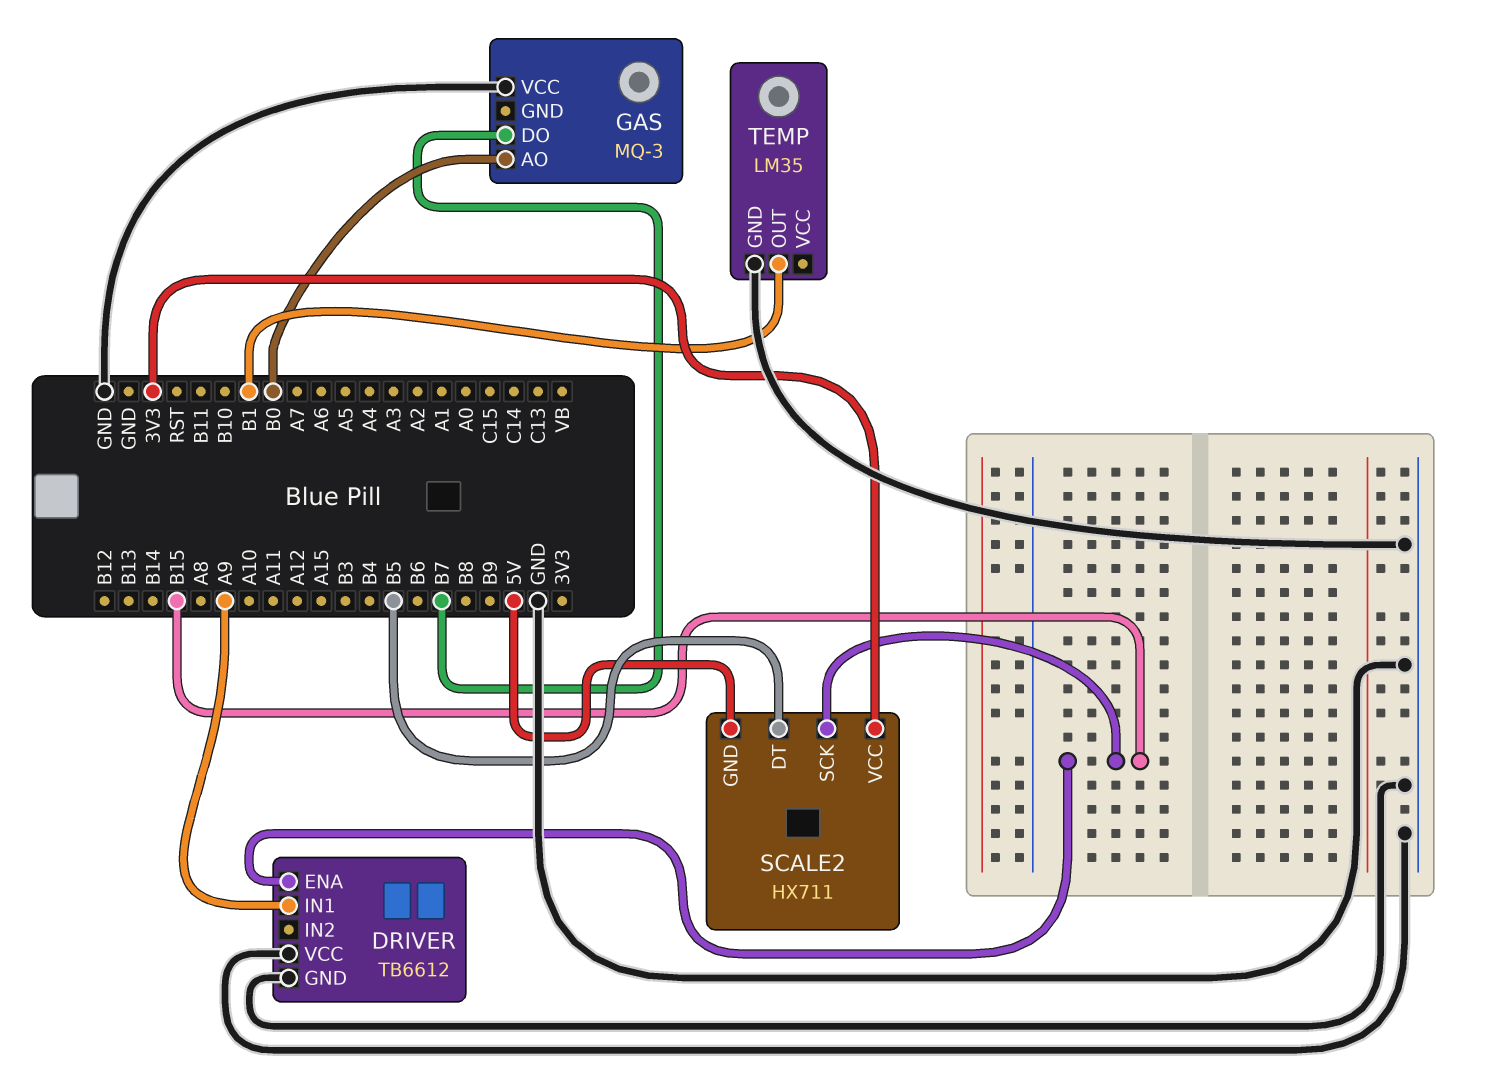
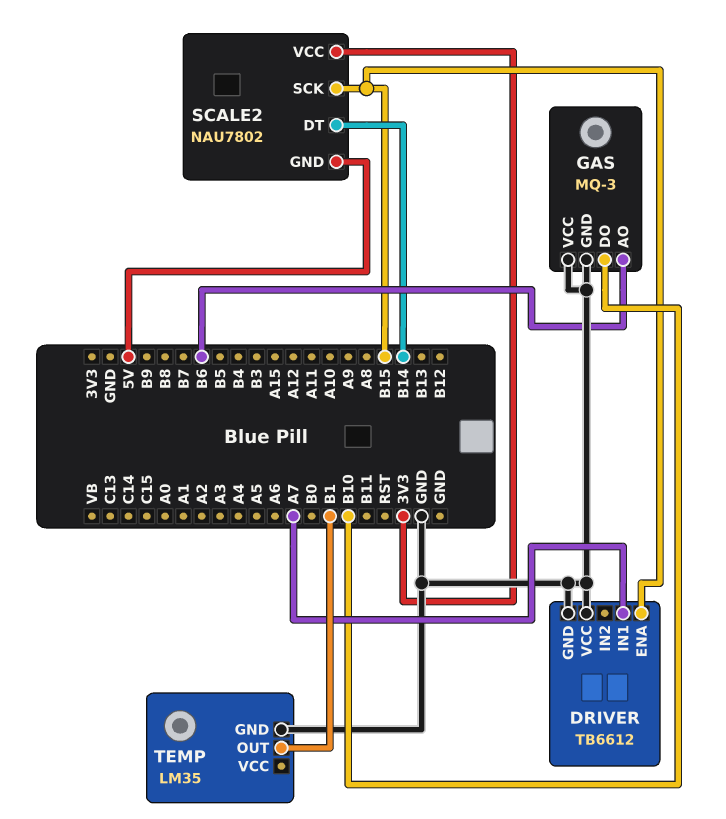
DRIVER pin IN1: A9 -> A7
GAS pin AO: B0 -> B6
GAS pin DO: B7 -> B10
GAS pin GND: none -> GND
SCALE2: HX711 -> NAU7802
SCALE2 pin DT: B5 -> B14

